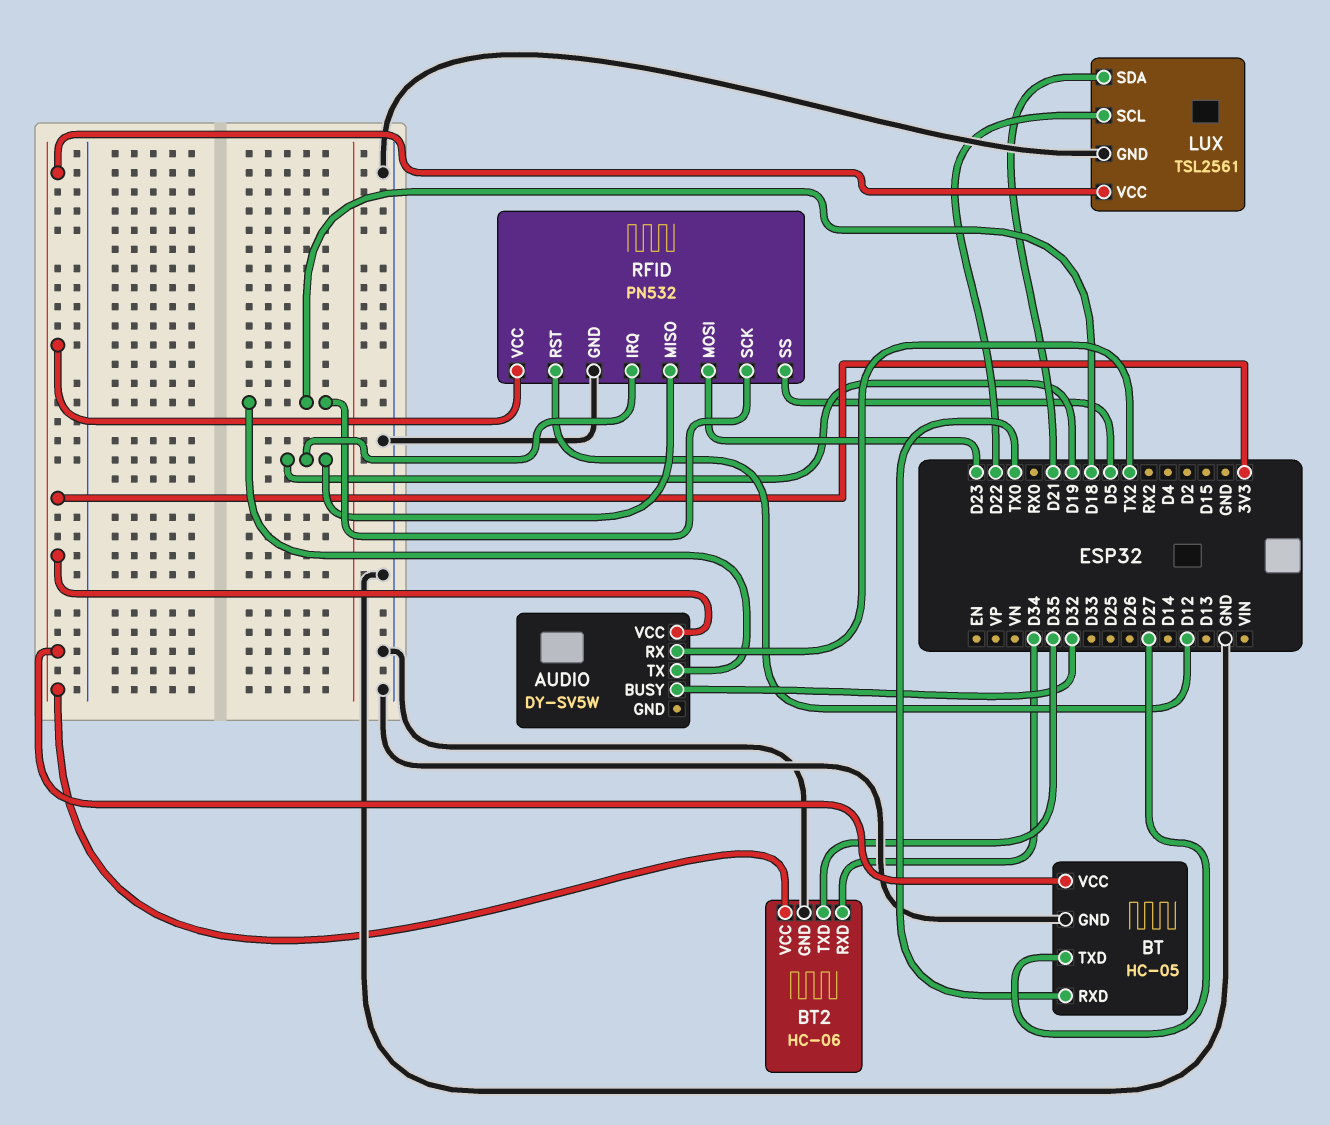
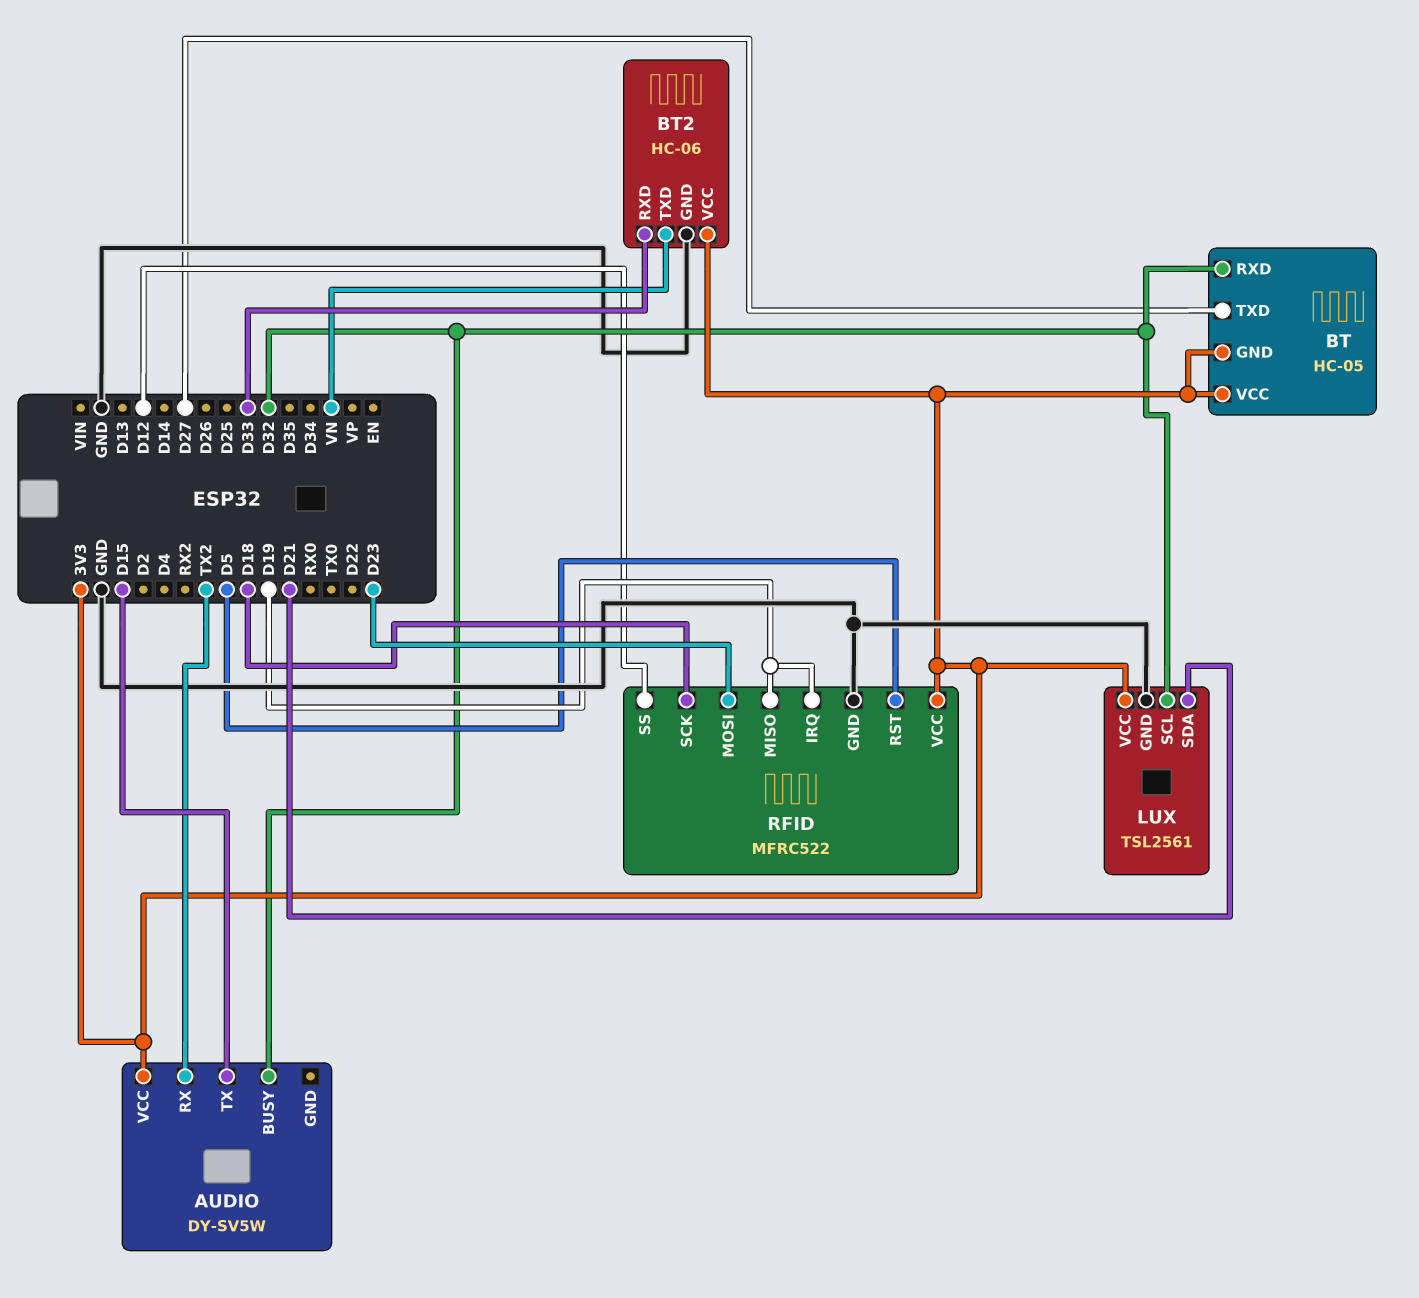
AUDIO pin TX: D18 -> D15
BT pin GND: GND -> 3V3
BT pin RXD: TX0 -> D32
BT2 pin RXD: D34 -> D33
BT2 pin TXD: D35 -> VN
LUX pin SCL: D22 -> D32
RFID: PN532 -> MFRC522
RFID pin RST: D12 -> D5
RFID pin SS: D5 -> D12

